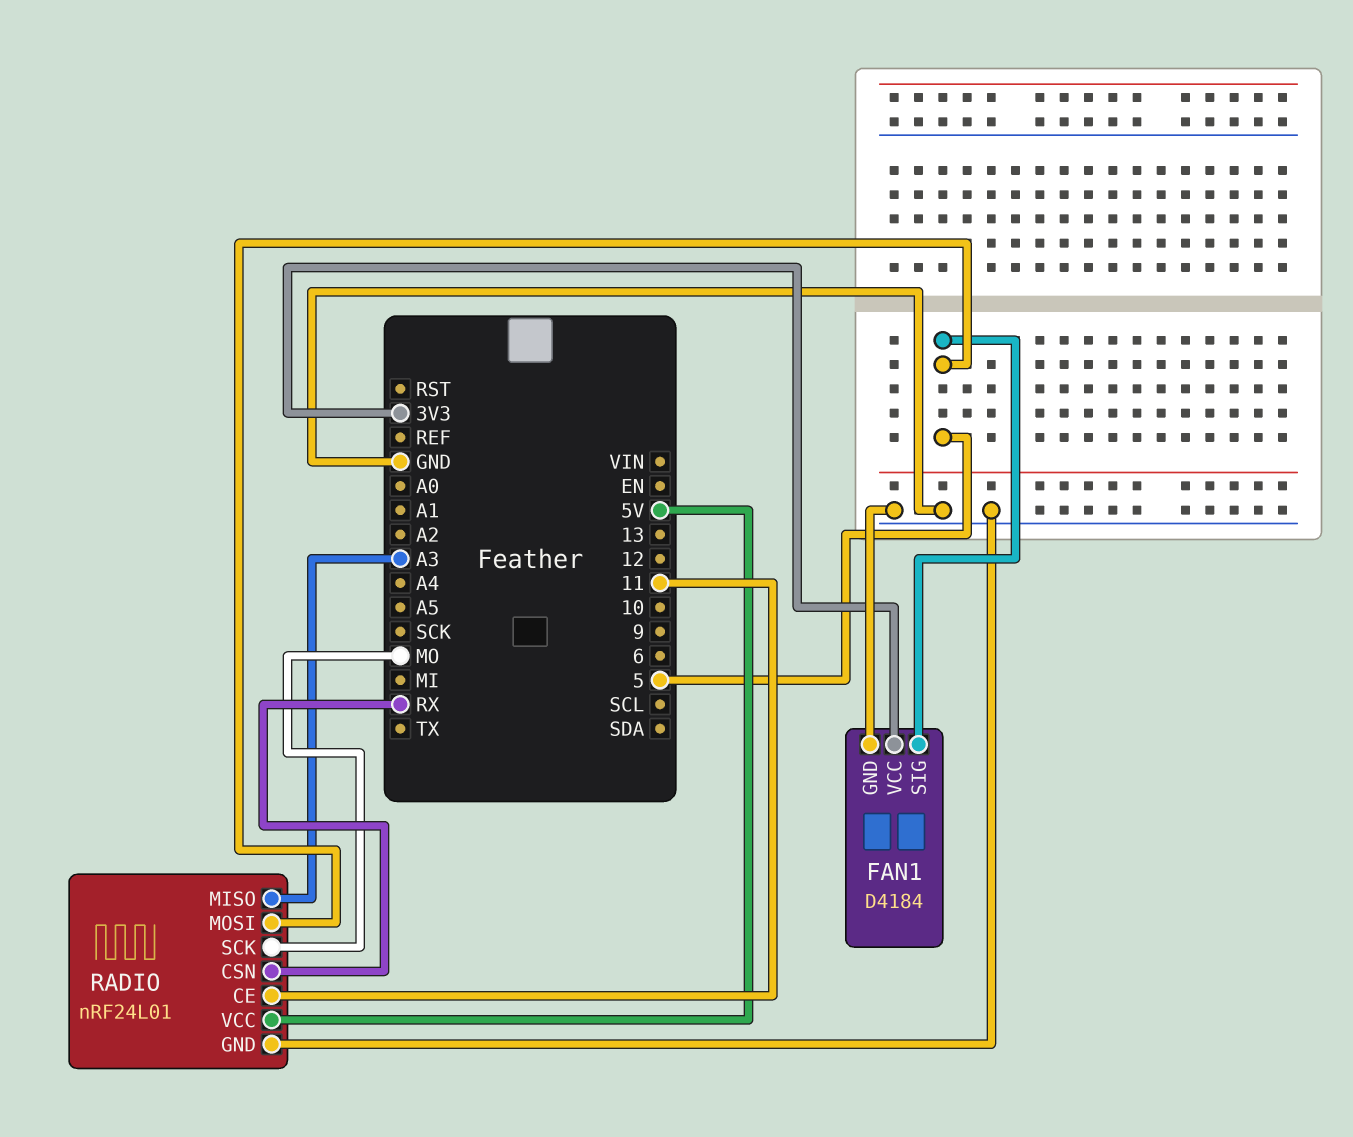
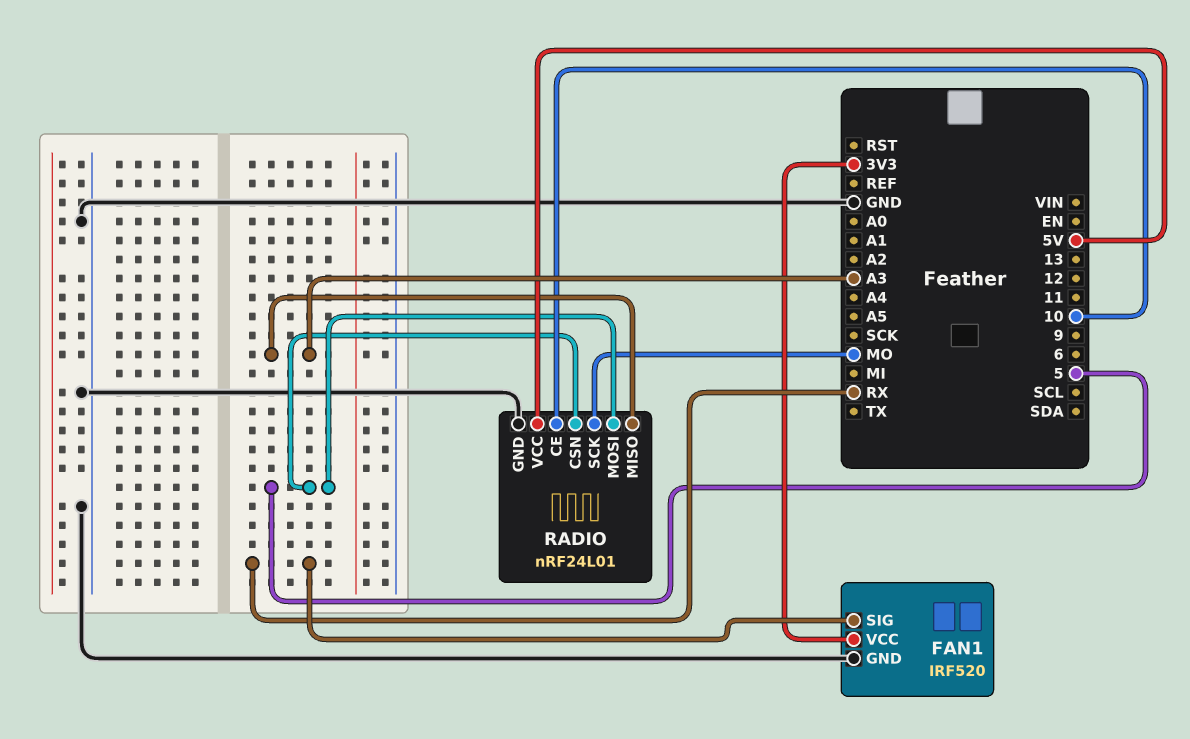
FAN1: D4184 -> IRF520
FAN1 pin SIG: 5 -> RX
RADIO pin CE: 11 -> 10
RADIO pin CSN: RX -> 5

